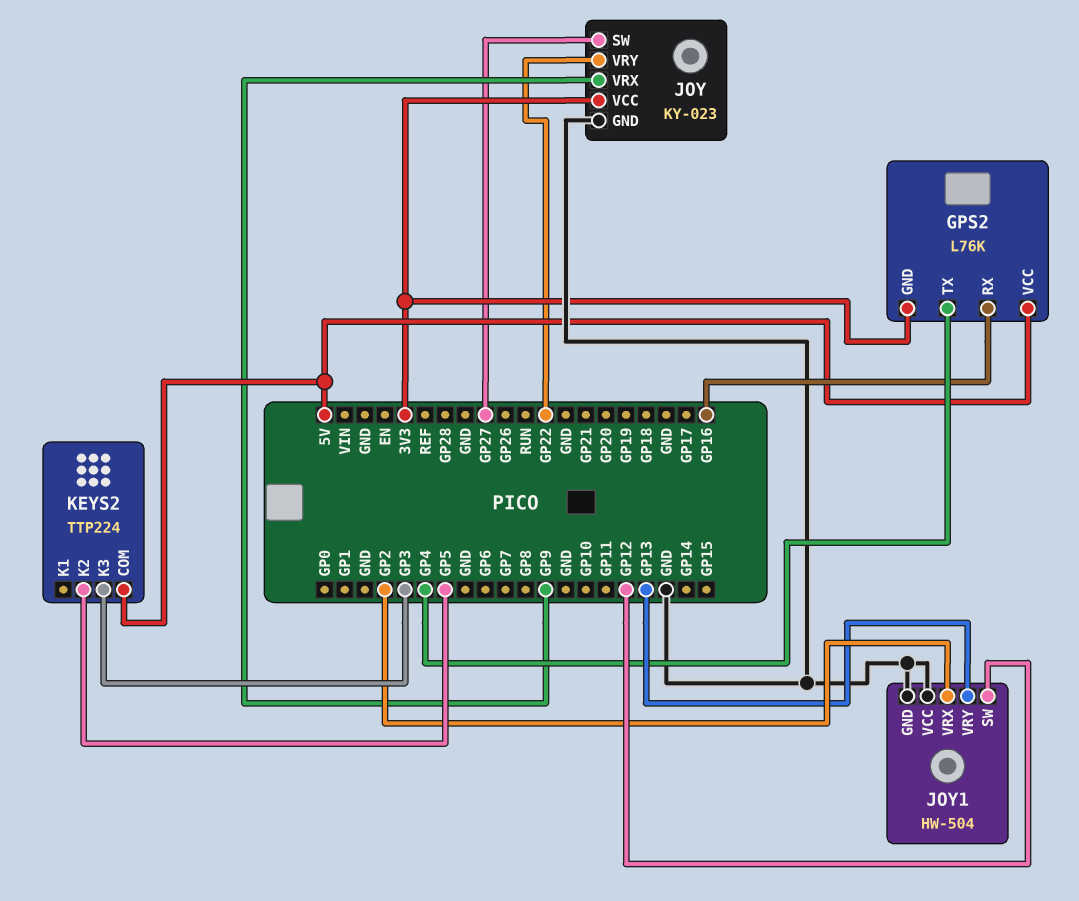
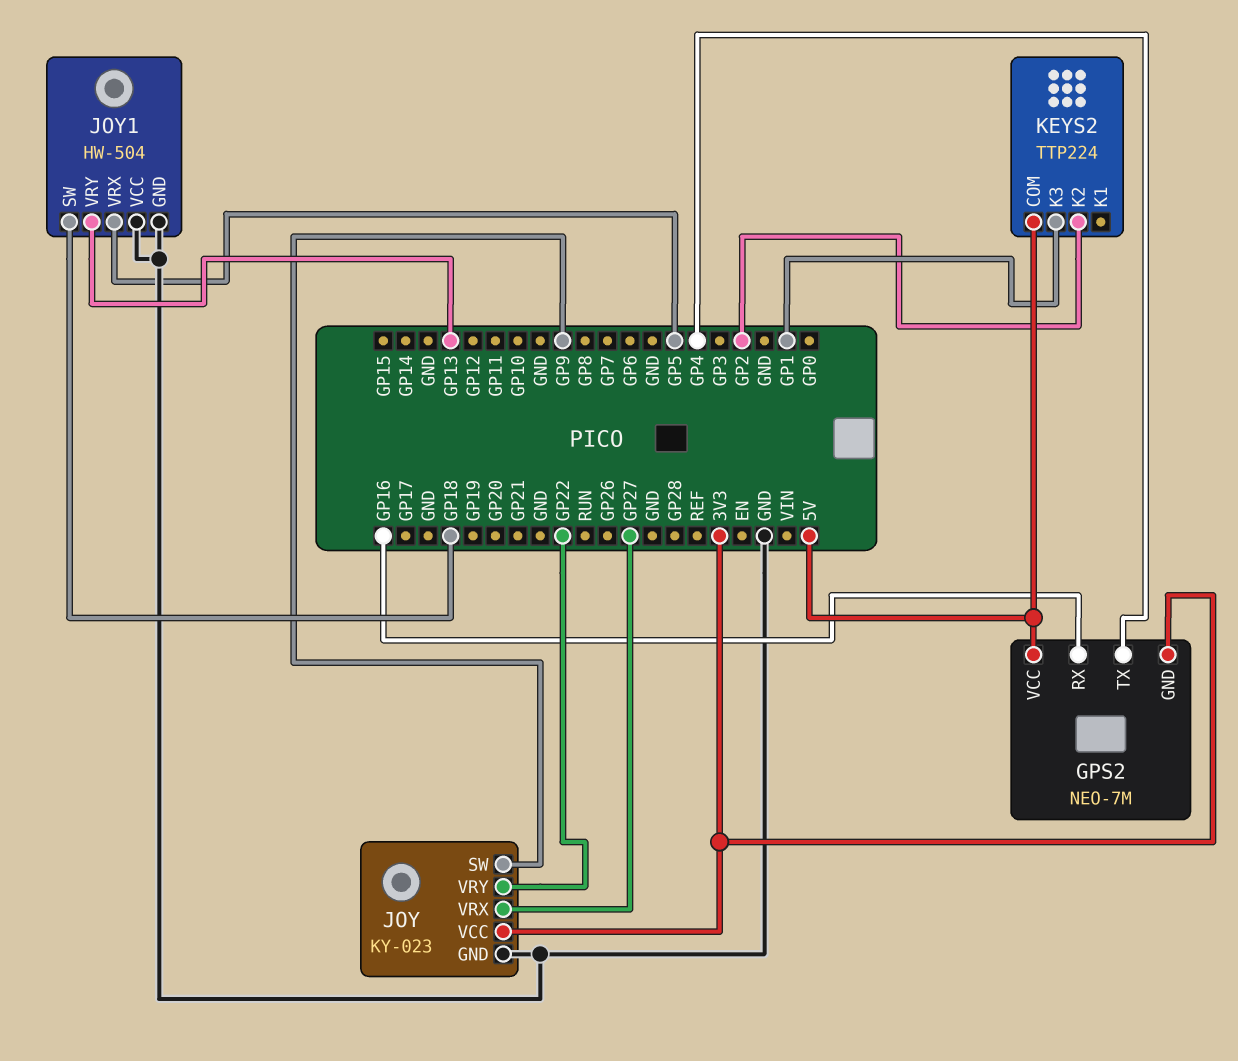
GPS2: L76K -> NEO-7M
JOY pin SW: GP27 -> GP9
JOY pin VRX: GP9 -> GP27
JOY1 pin SW: GP12 -> GP18
JOY1 pin VRX: GP2 -> GP5
KEYS2 pin K2: GP5 -> GP2
KEYS2 pin K3: GP3 -> GP1

